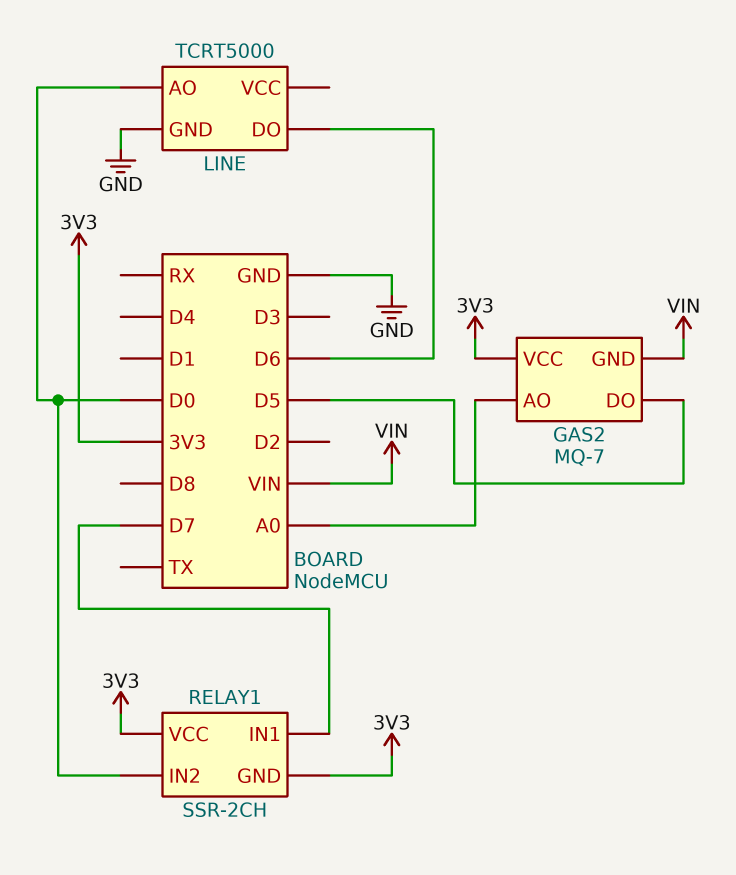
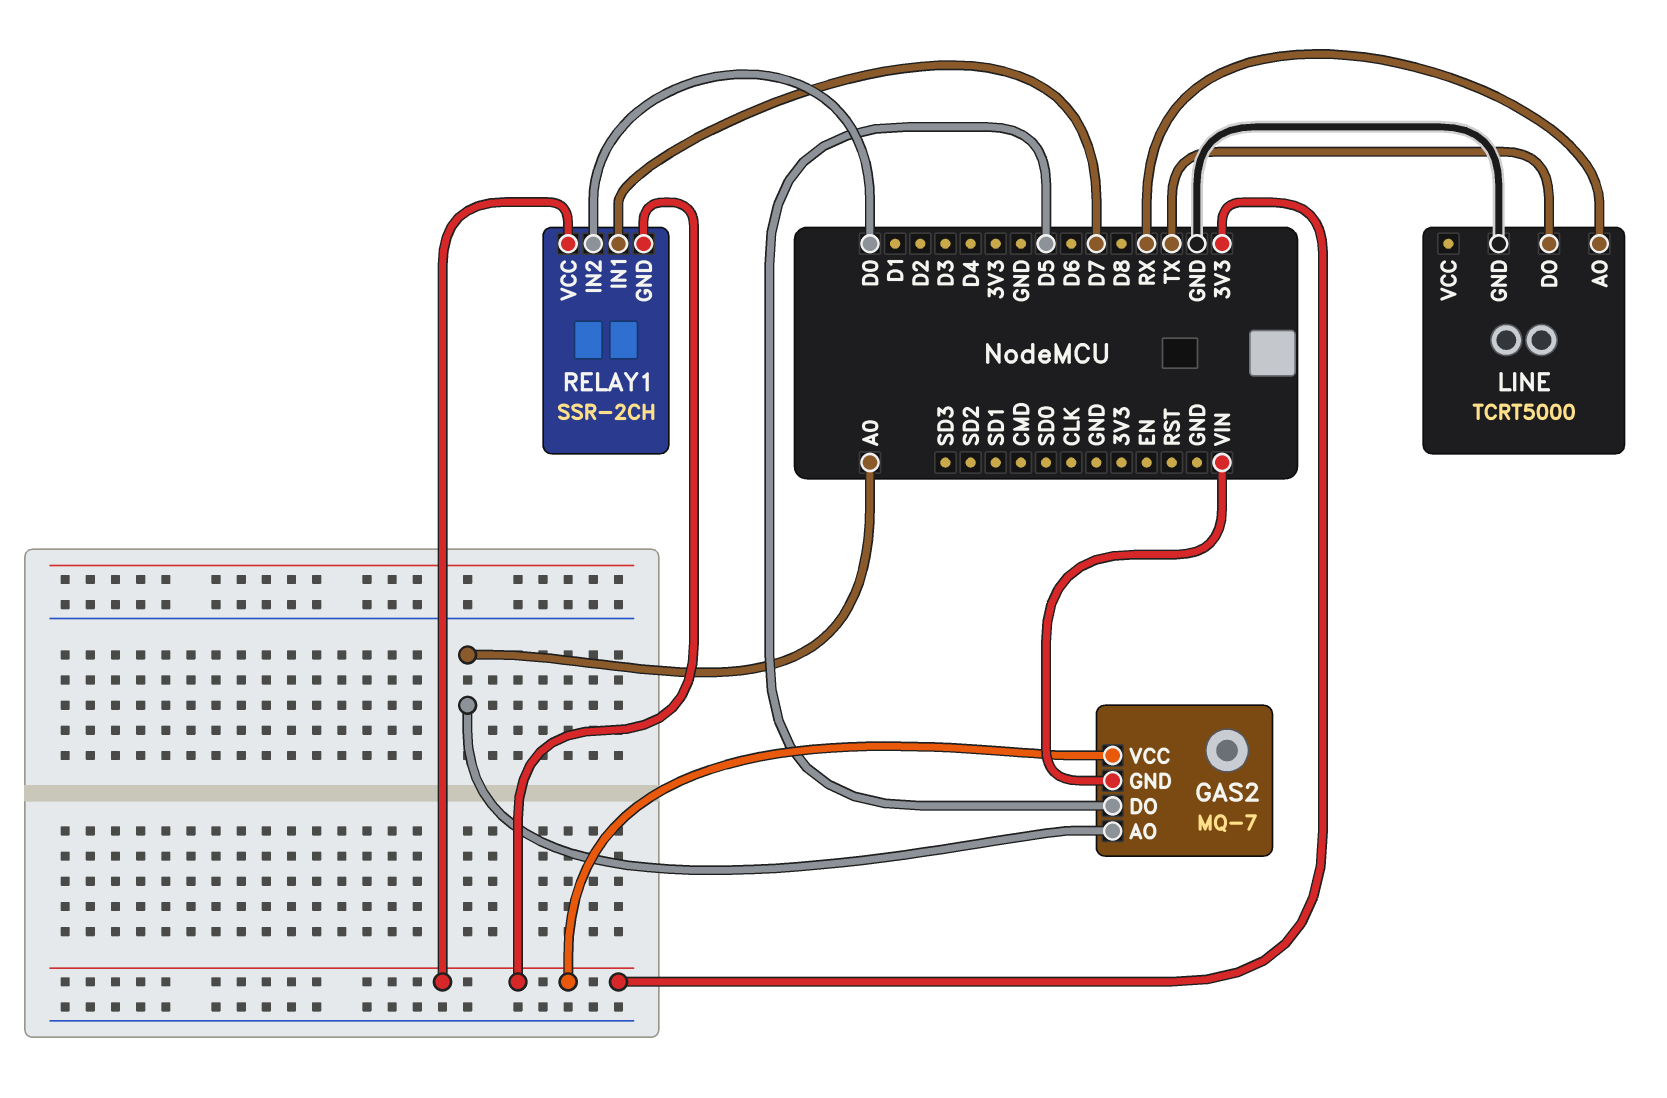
LINE pin AO: D0 -> RX
LINE pin DO: D6 -> TX

